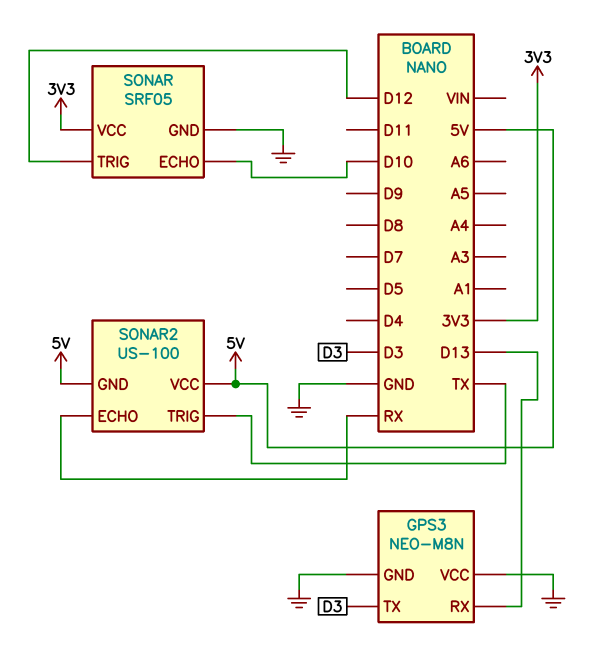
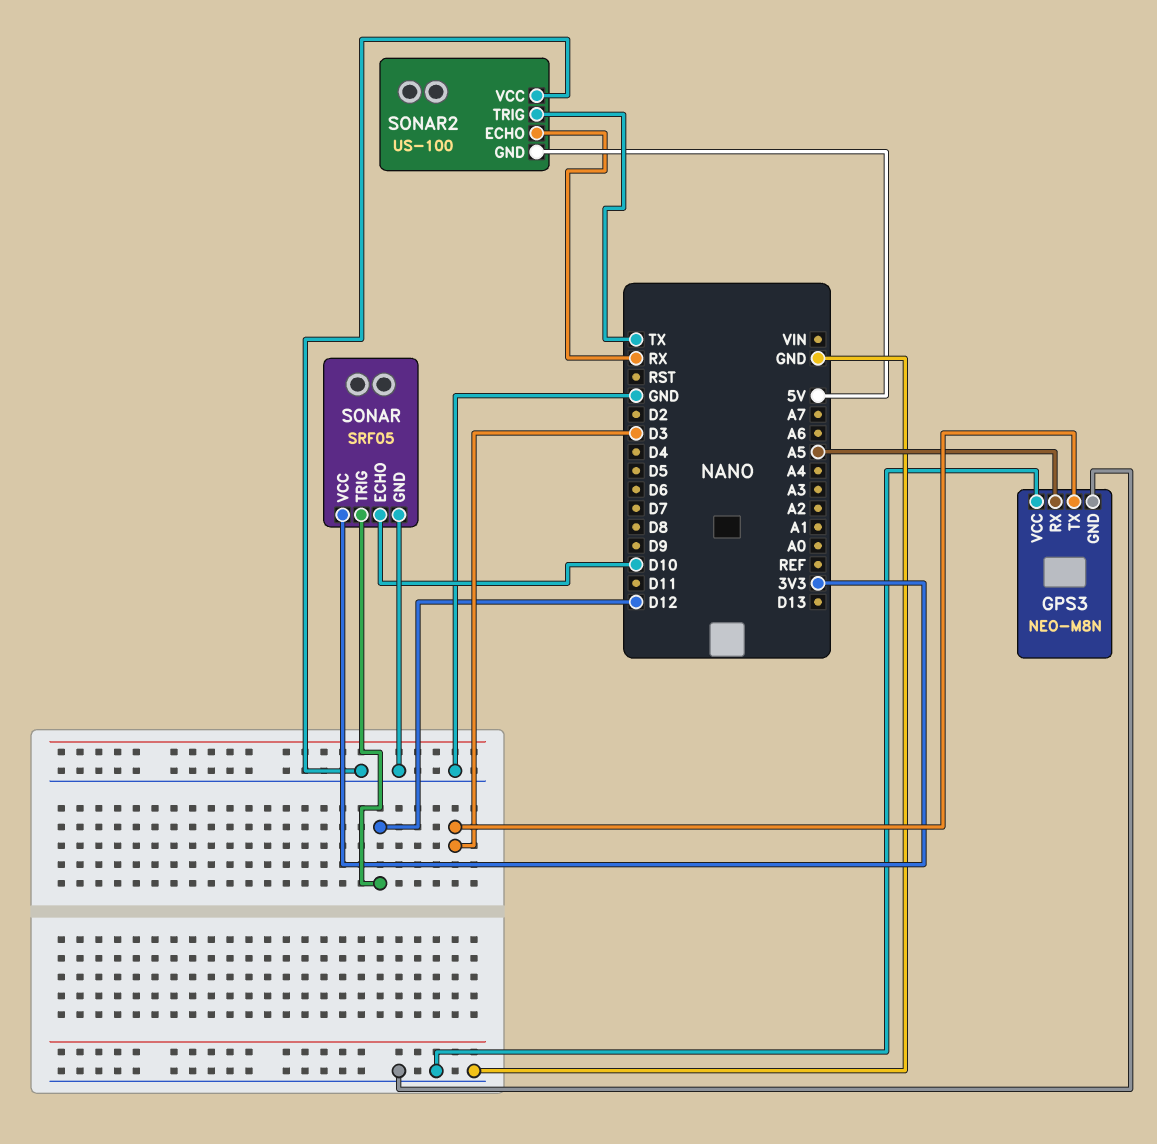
GPS3 pin RX: D13 -> A5
SONAR2 pin VCC: 5V -> GND

